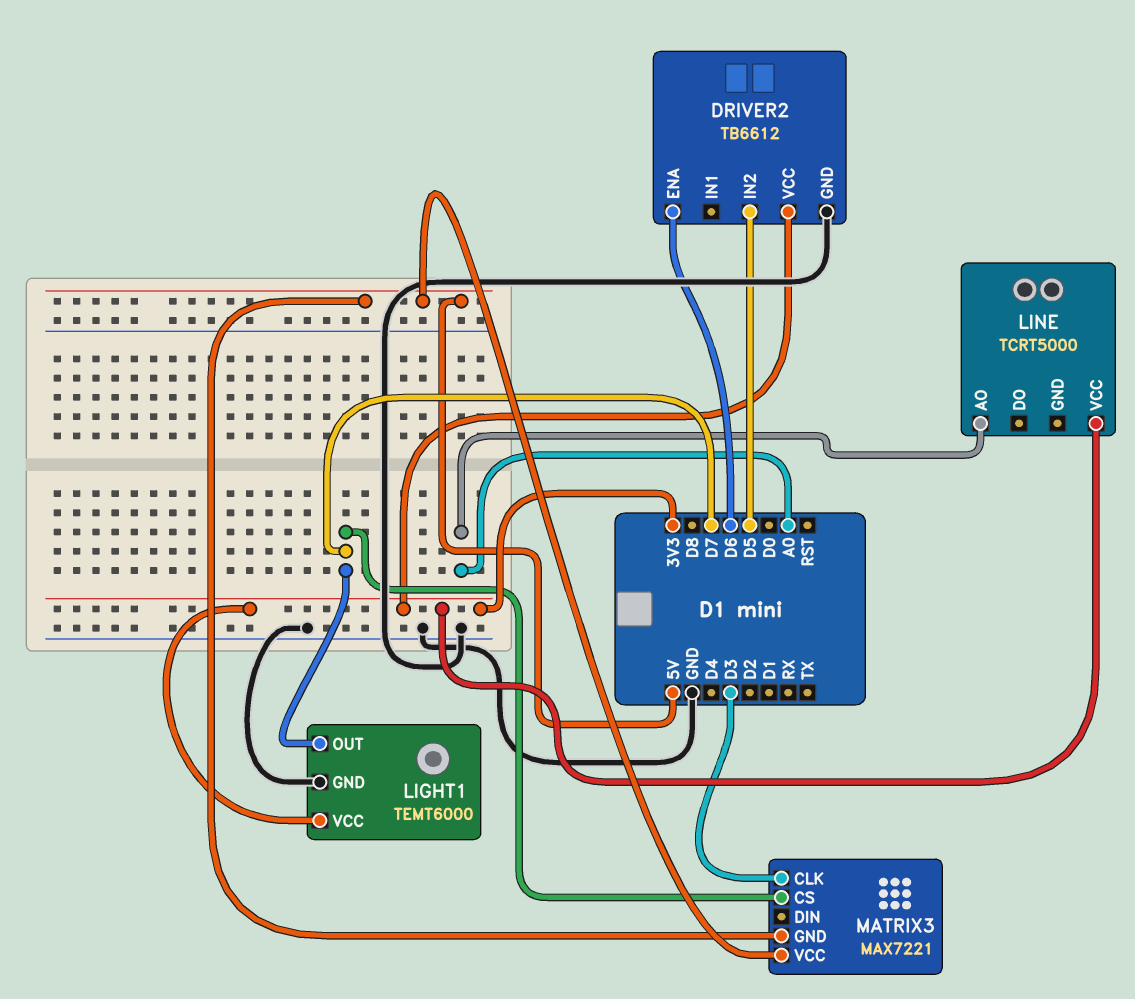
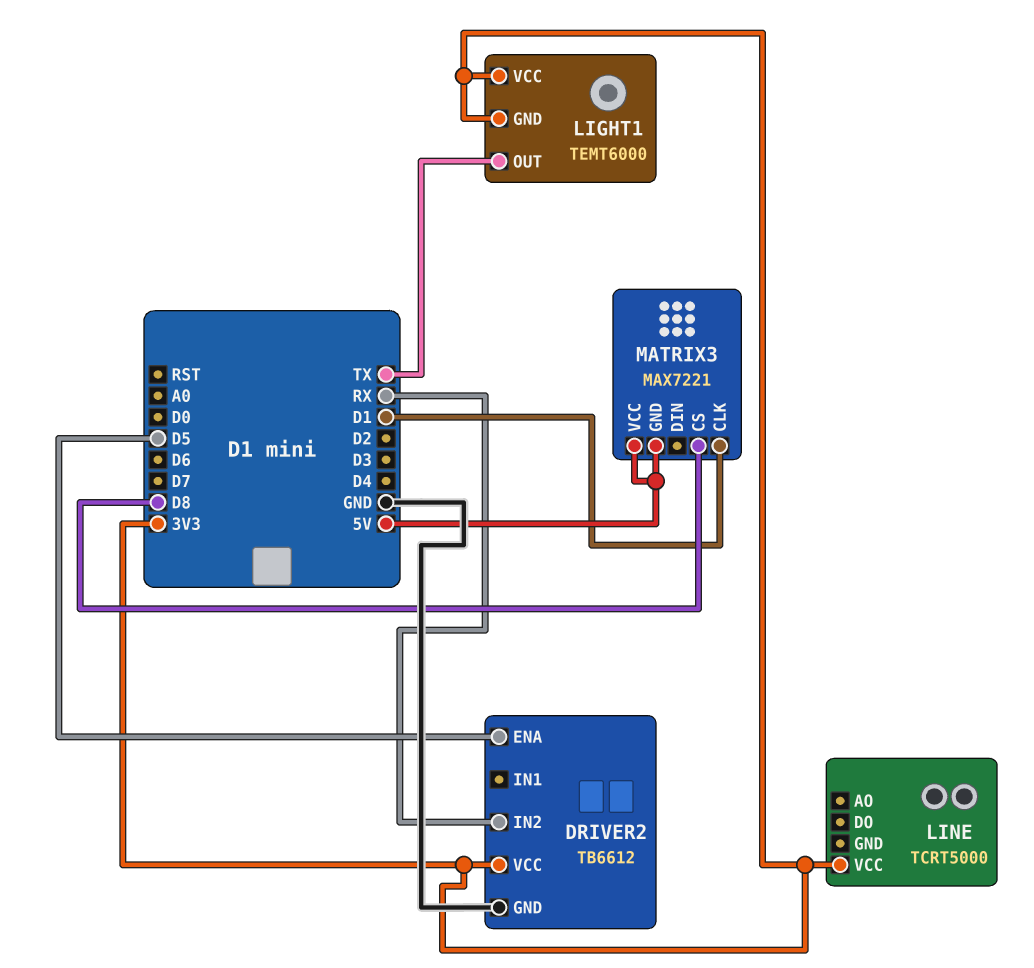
DRIVER2 pin ENA: D6 -> D5
DRIVER2 pin IN2: D5 -> RX
LIGHT1 pin GND: GND -> 3V3
LIGHT1 pin OUT: D7 -> TX
LINE pin AO: A0 -> none
MATRIX3 pin CLK: D3 -> D1
MATRIX3 pin CS: D7 -> D8

